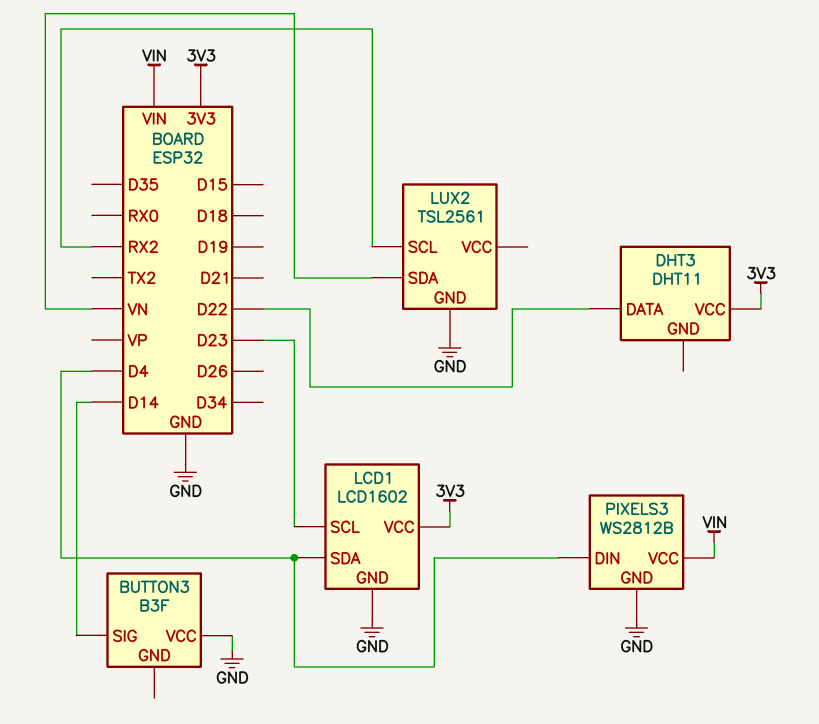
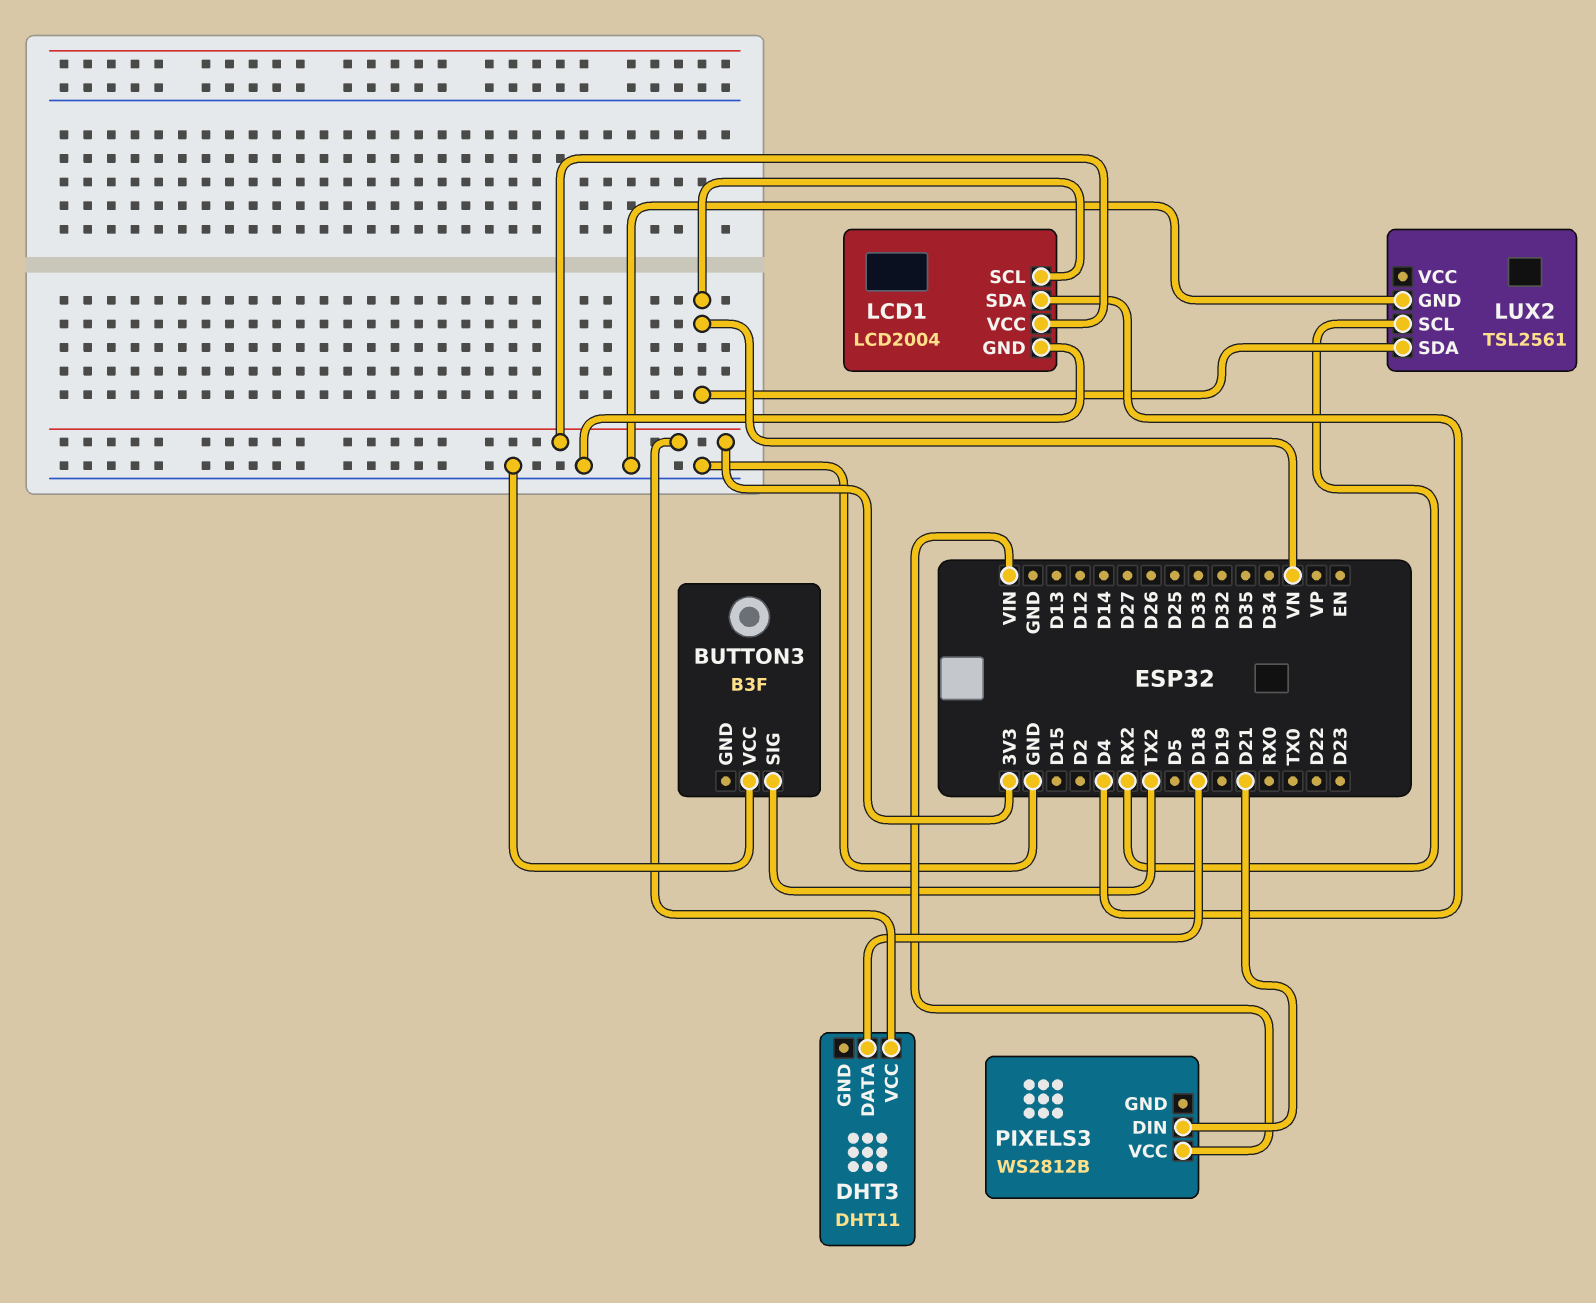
BUTTON3 pin SIG: D14 -> TX2
DHT3 pin DATA: D22 -> D18
LCD1: LCD1602 -> LCD2004
LCD1 pin SCL: D23 -> VN
PIXELS3 pin DIN: D4 -> D21
PIXELS3 pin GND: GND -> none

